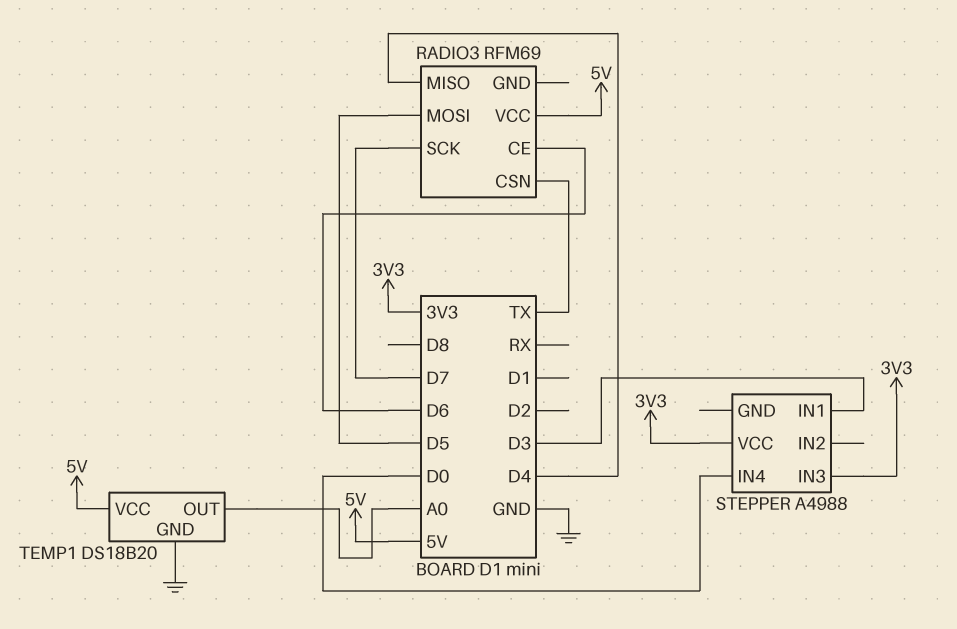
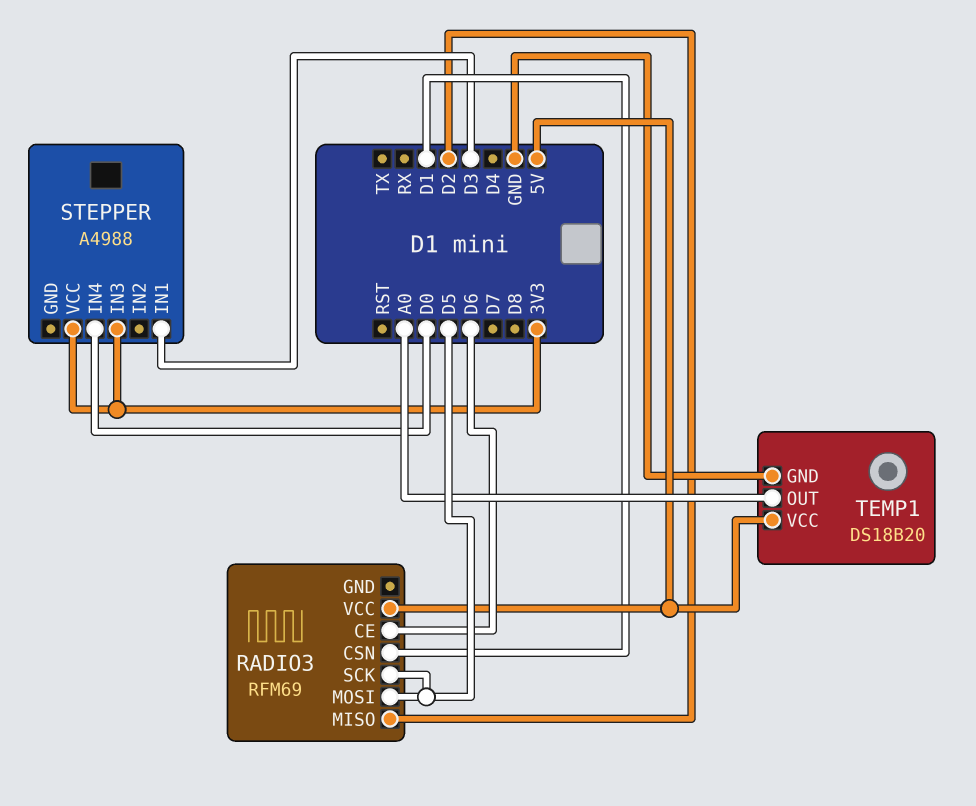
RADIO3 pin CSN: TX -> D1
RADIO3 pin MISO: D4 -> D2
RADIO3 pin SCK: D7 -> D5

